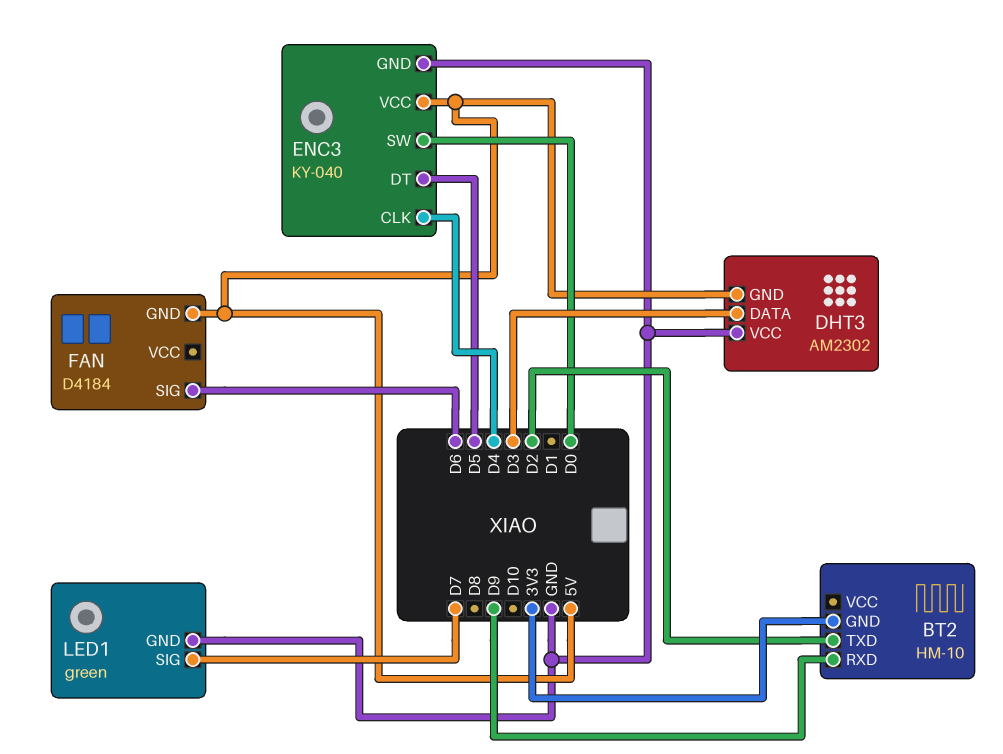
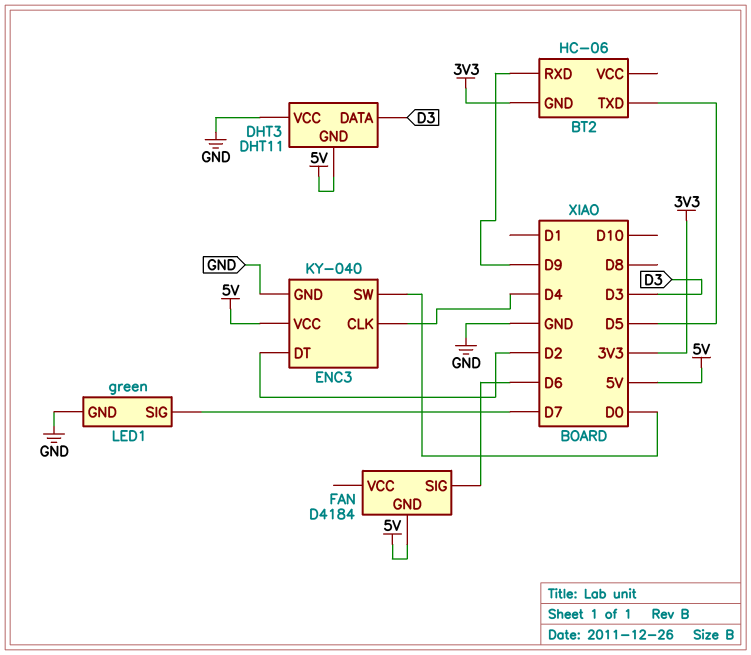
BT2: HM-10 -> HC-06
BT2 pin TXD: D2 -> D5
DHT3: AM2302 -> DHT11
ENC3 pin DT: D5 -> D2

